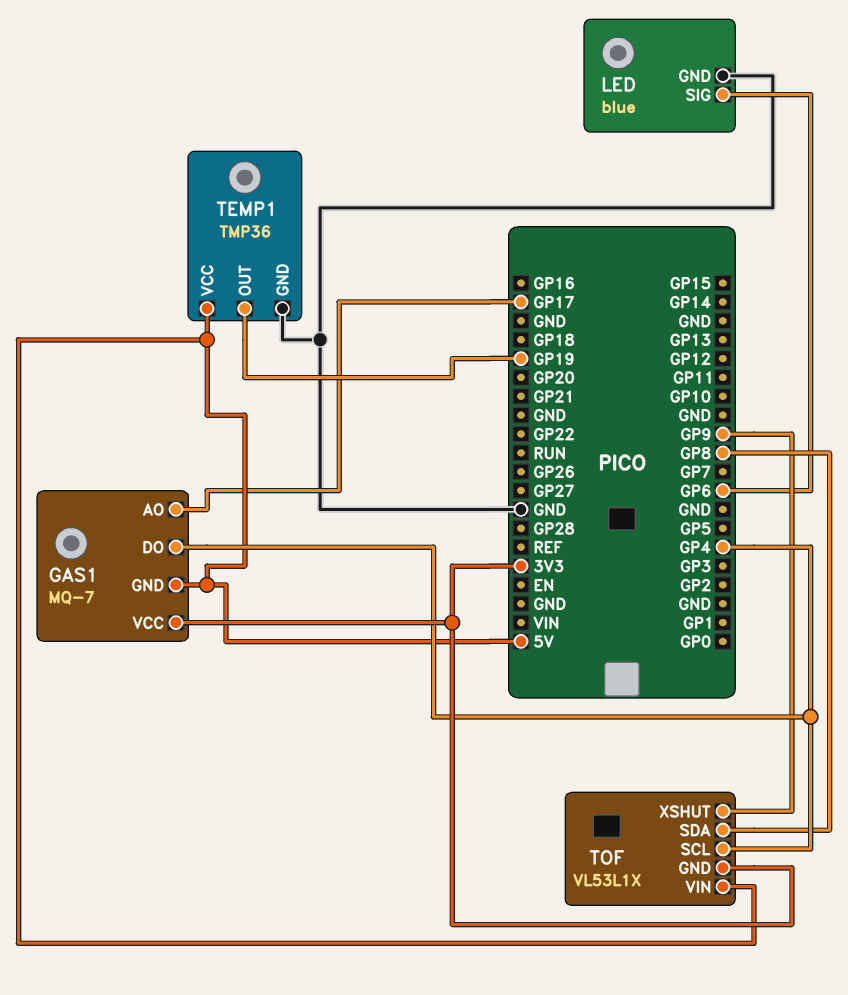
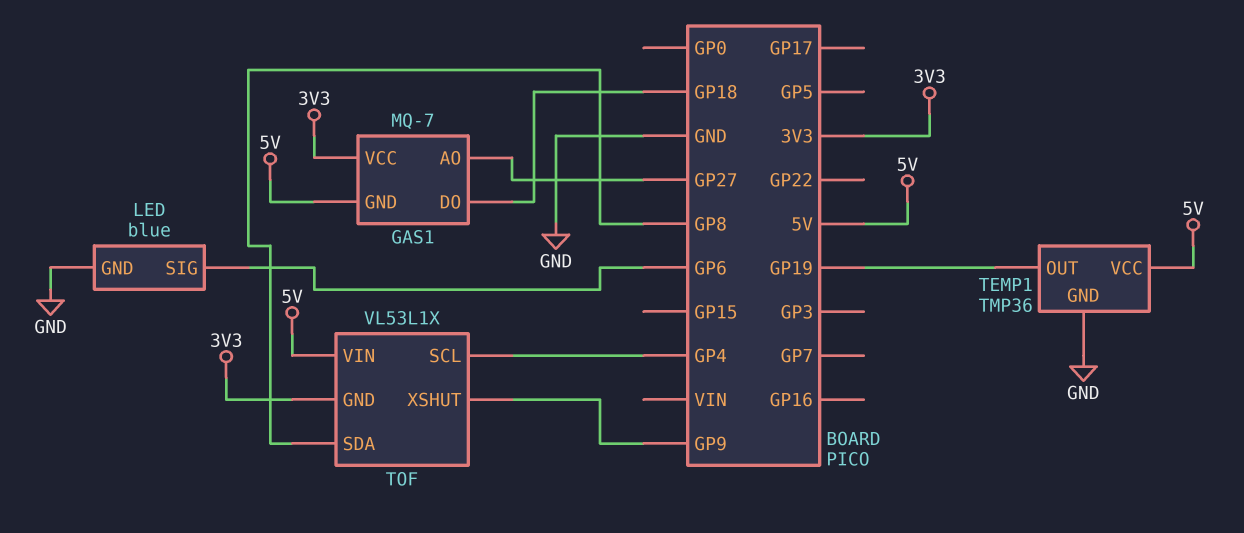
GAS1 pin AO: GP17 -> GP27
GAS1 pin DO: GP4 -> GP18

